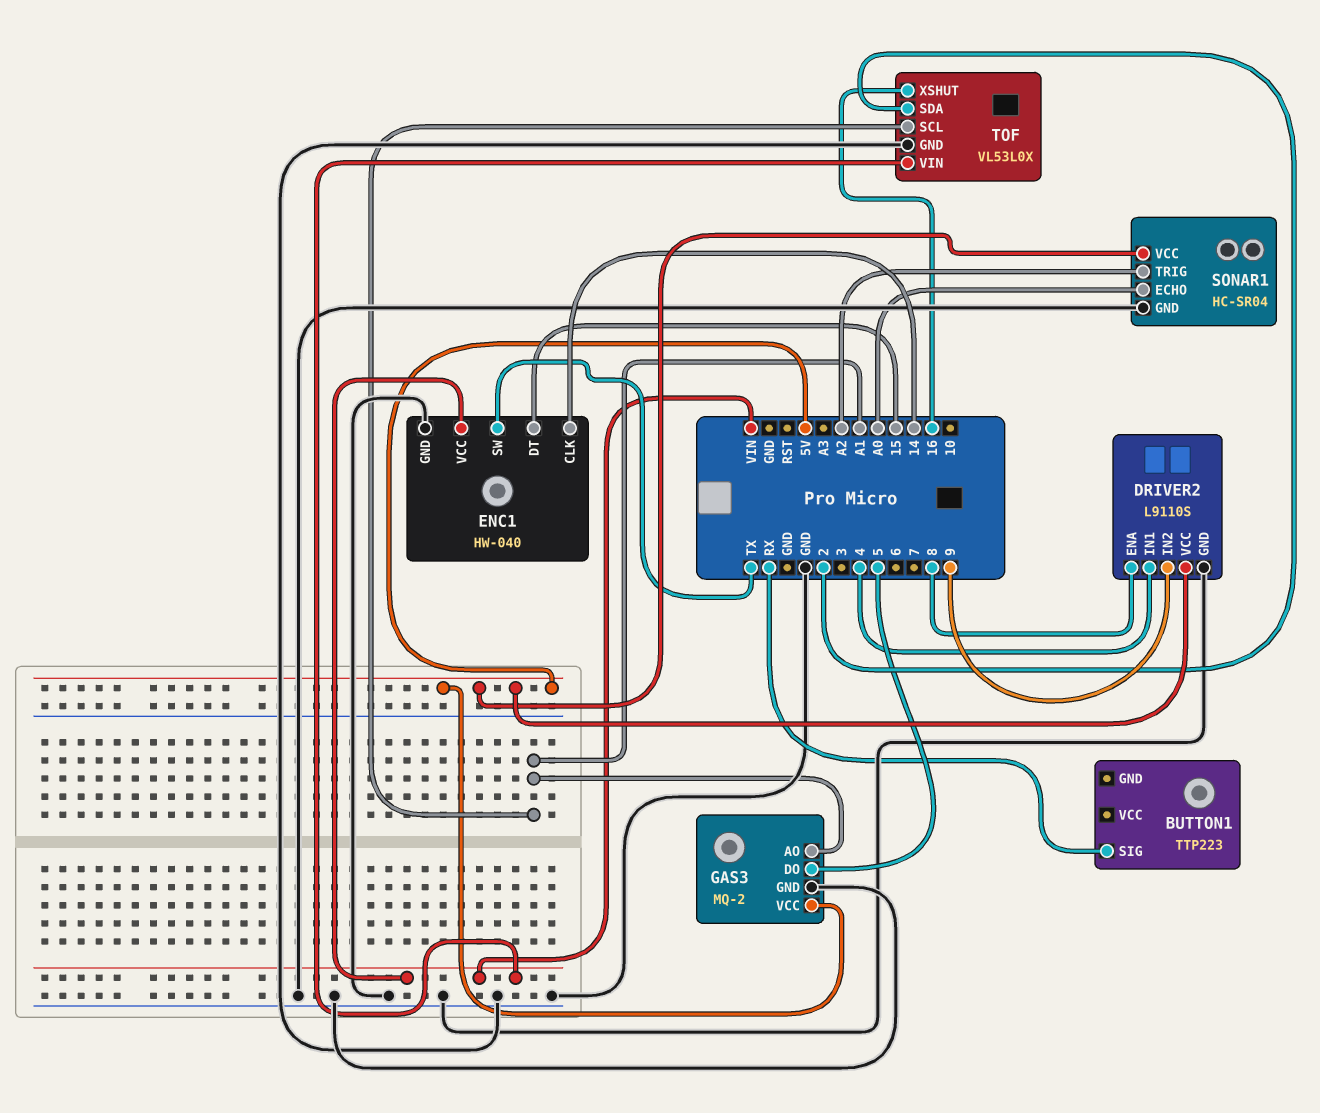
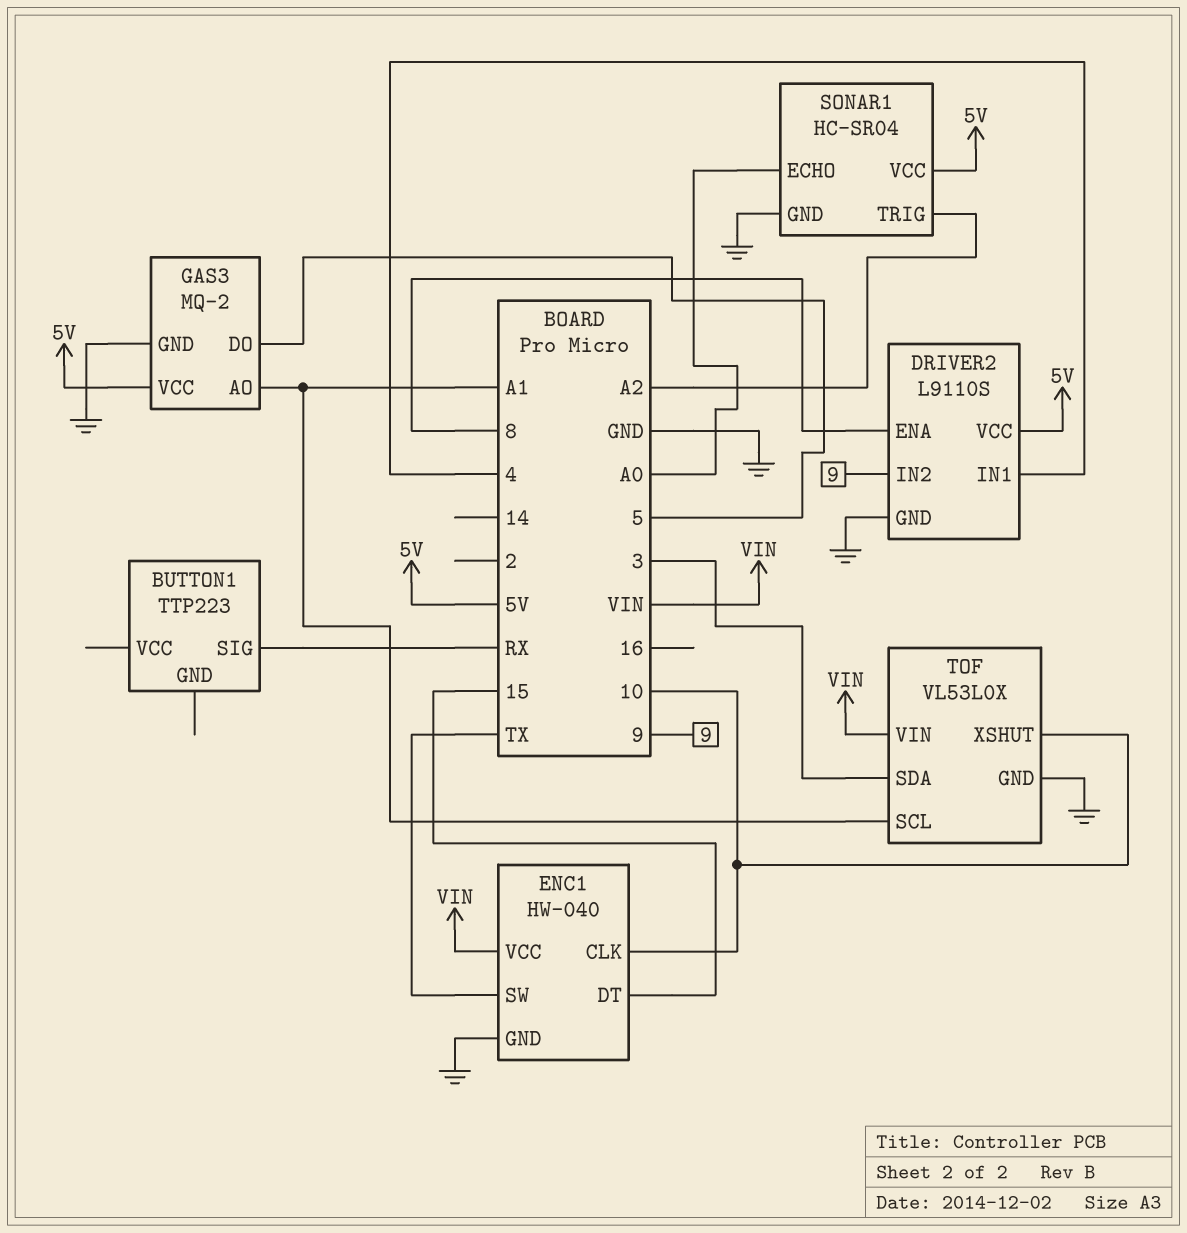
ENC1 pin CLK: 14 -> 10
TOF pin SDA: 2 -> 3
TOF pin XSHUT: 16 -> 10

